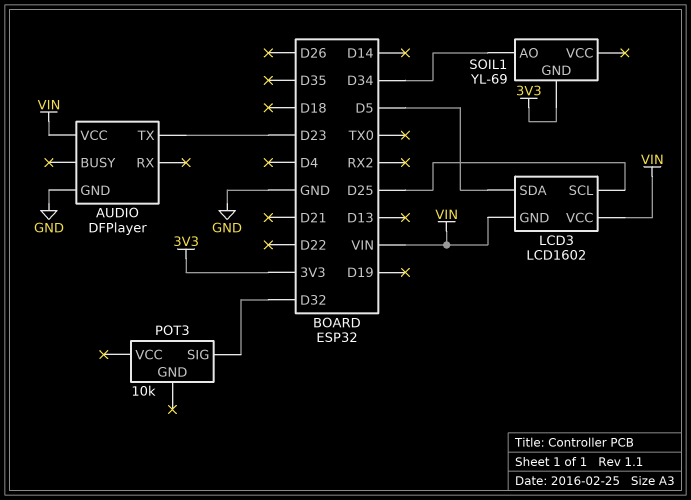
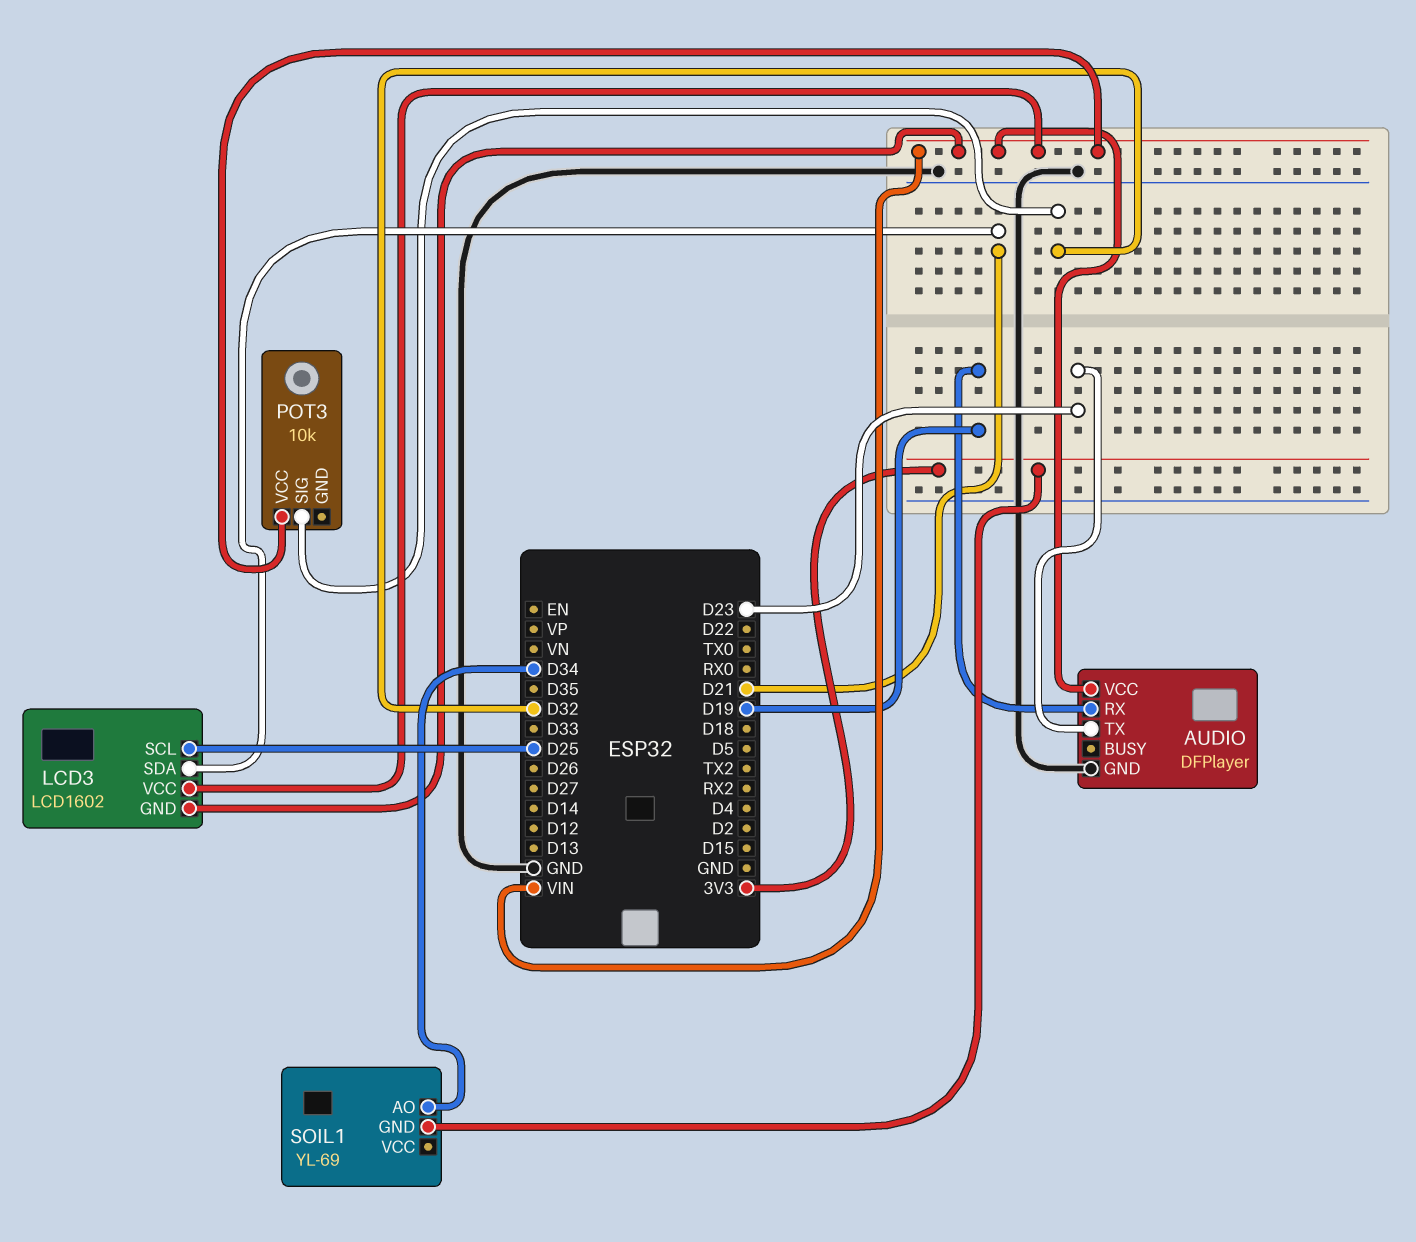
AUDIO pin RX: none -> D19
LCD3 pin SDA: D5 -> D21
POT3 pin VCC: none -> VIN

